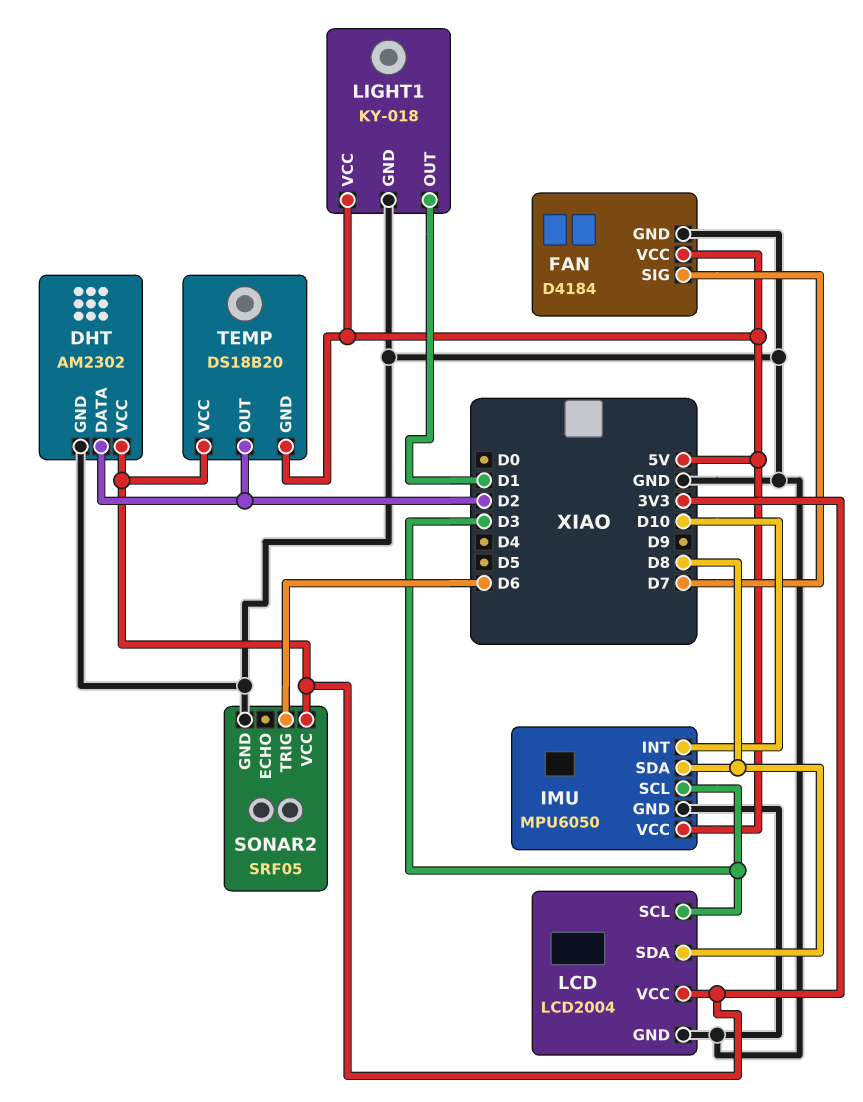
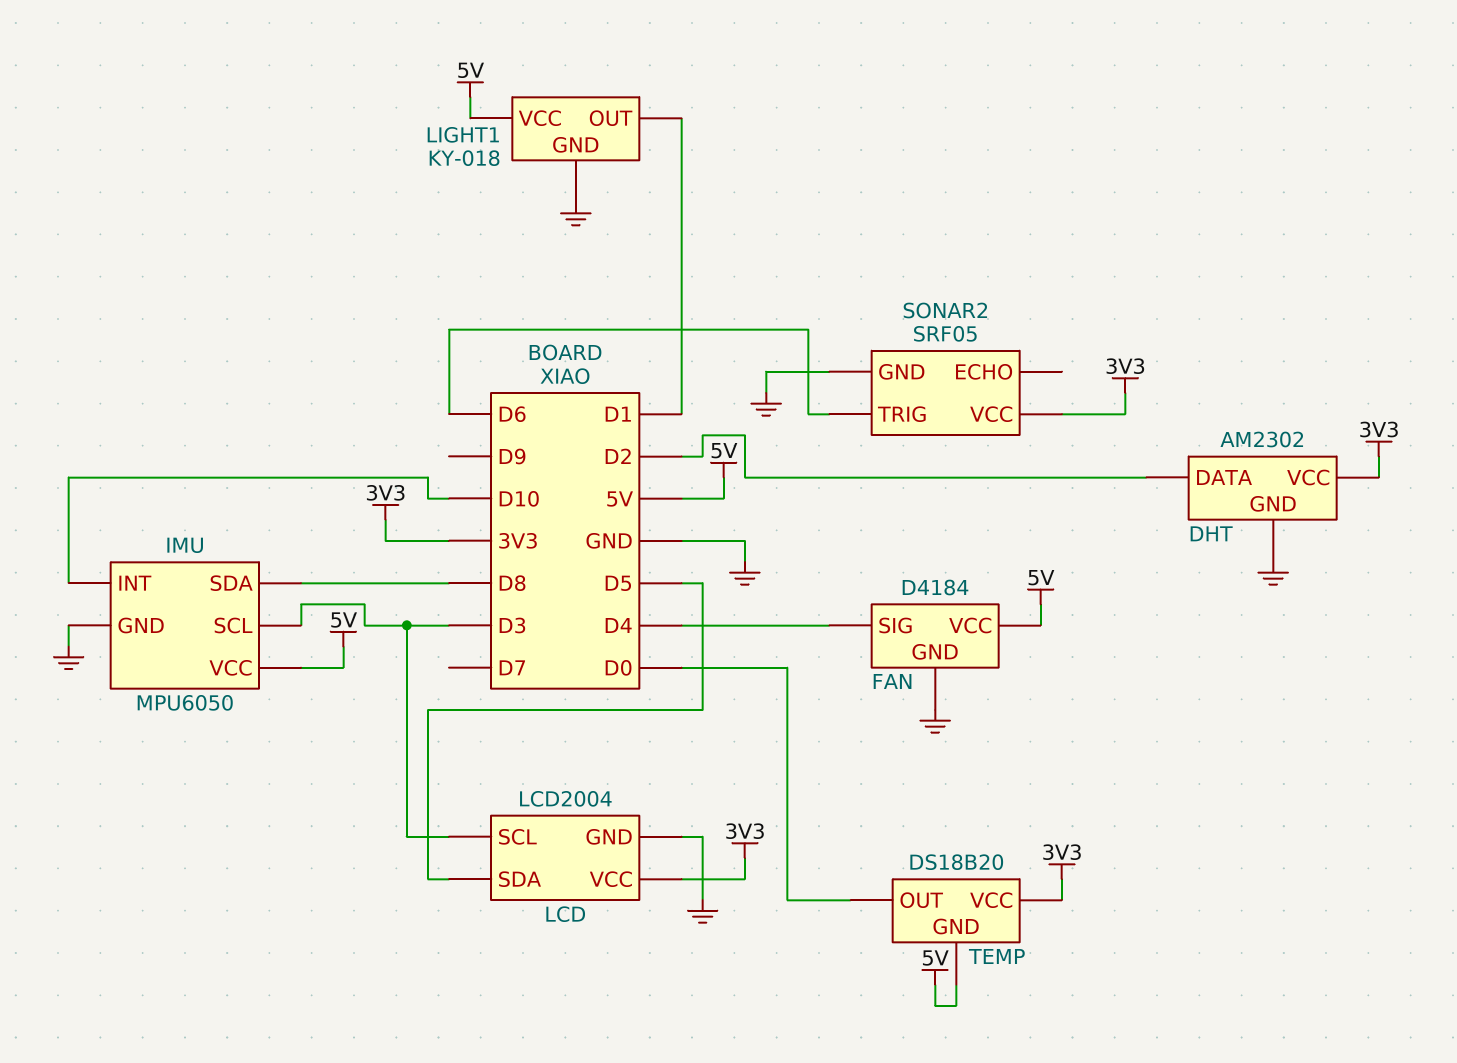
FAN pin SIG: D7 -> D4
LCD pin SDA: D8 -> D5
TEMP pin OUT: D2 -> D0

